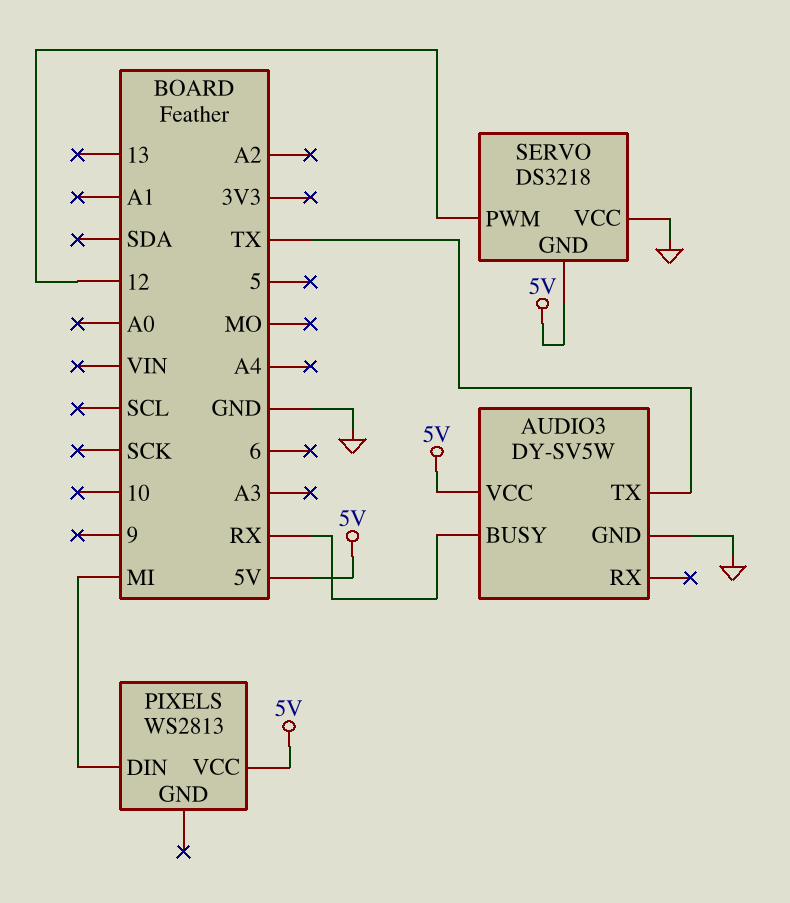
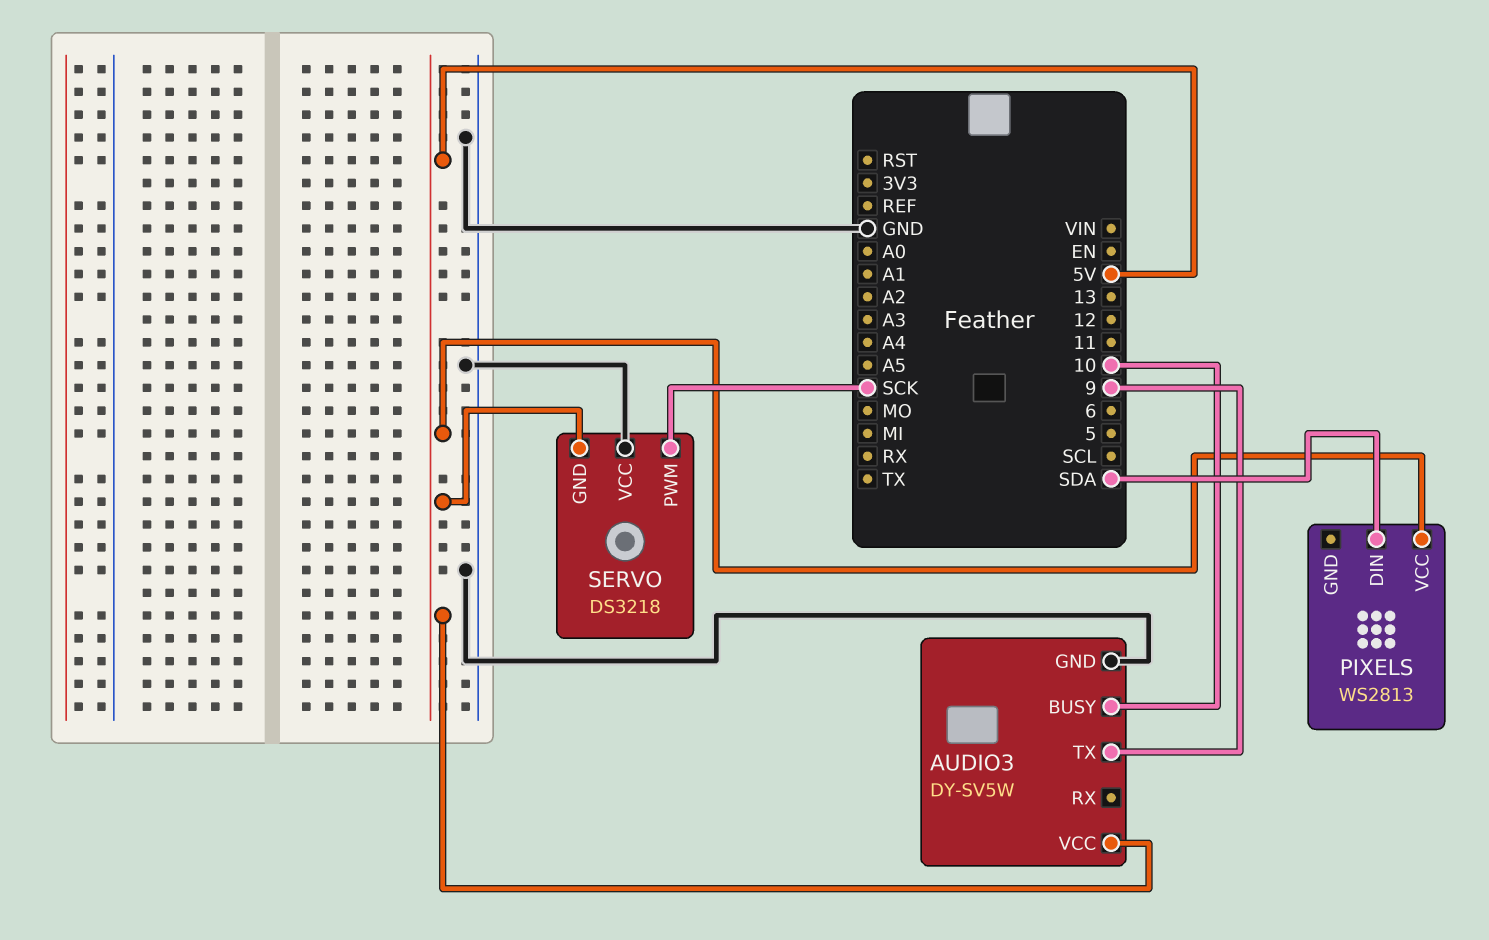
AUDIO3 pin BUSY: RX -> 10
AUDIO3 pin TX: TX -> 9
PIXELS pin DIN: MI -> SDA
SERVO pin PWM: 12 -> SCK

